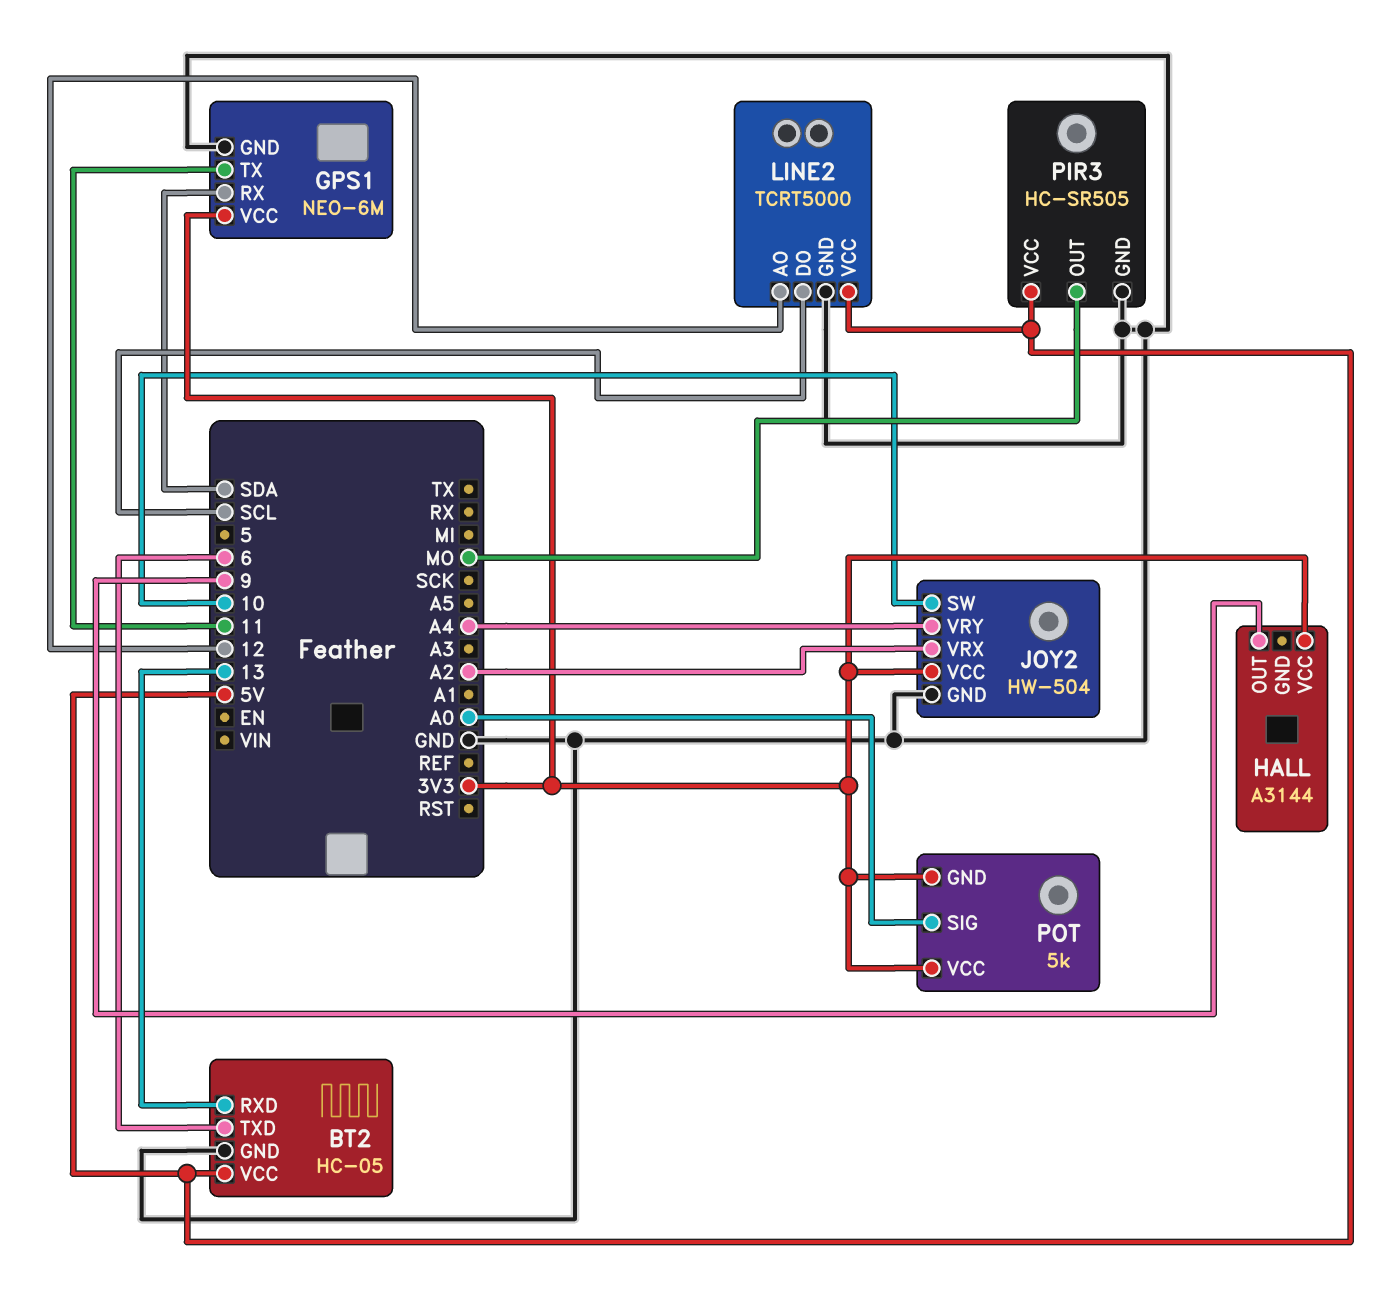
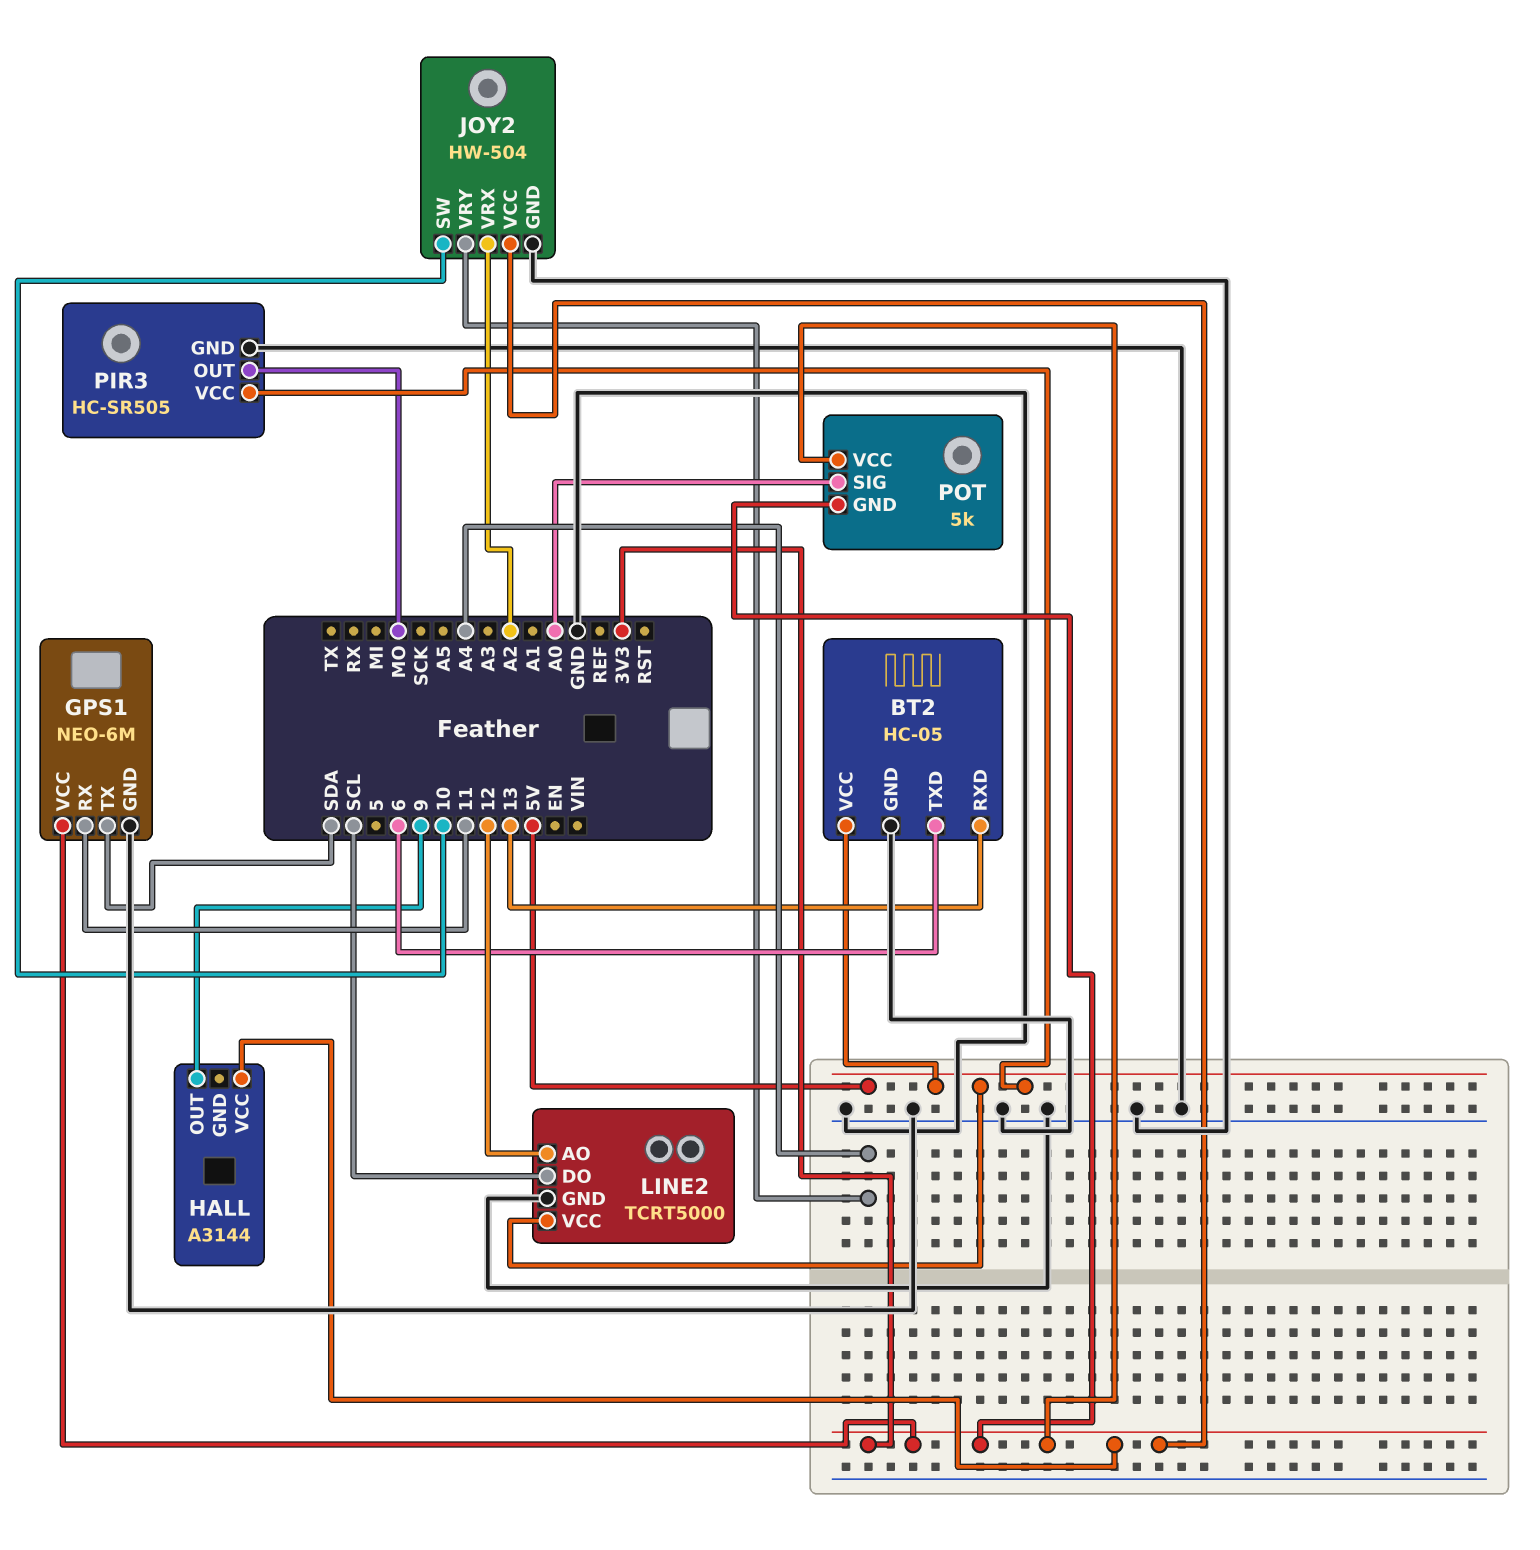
GPS1 pin RX: SDA -> 11
GPS1 pin TX: 11 -> SDA

